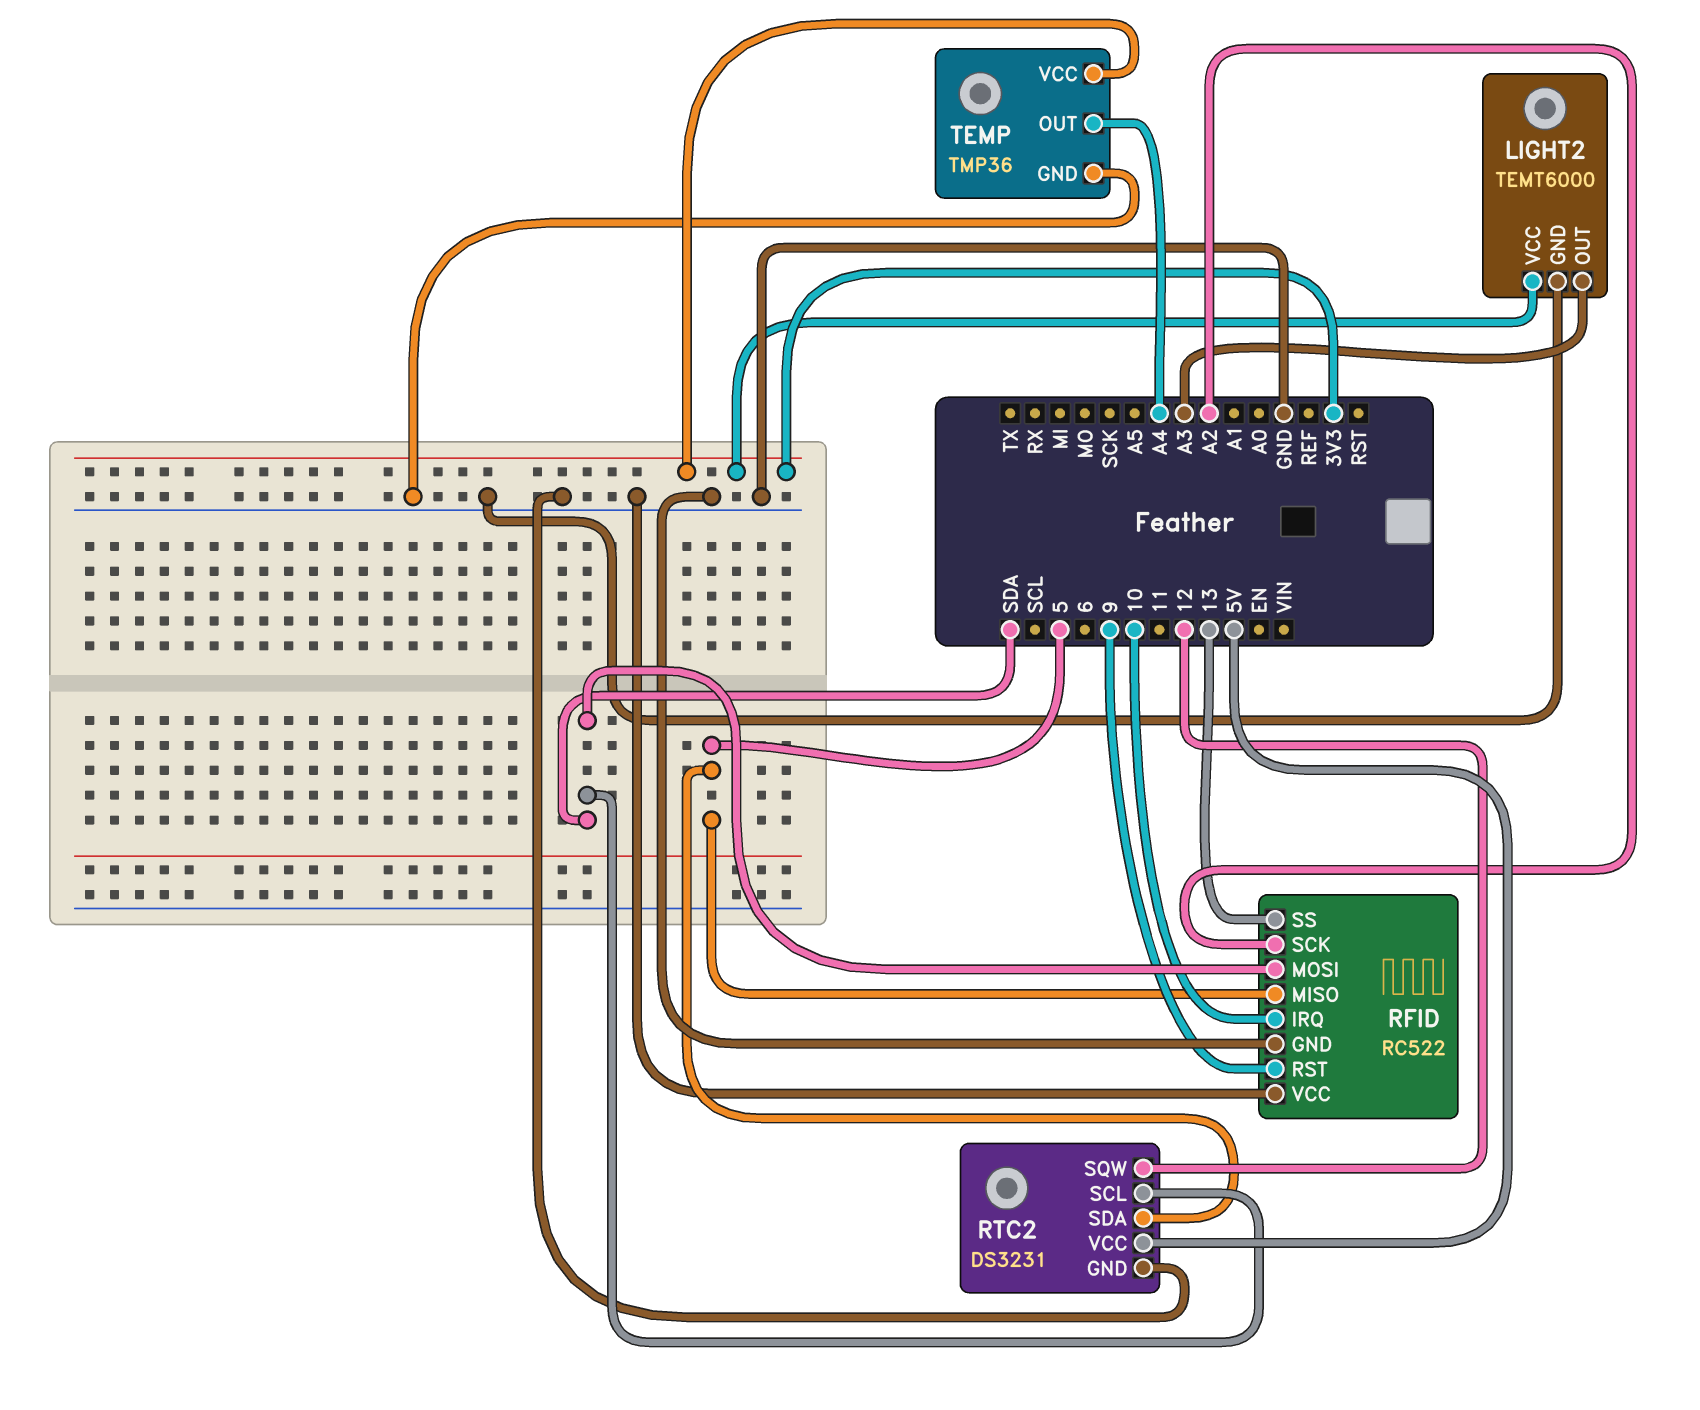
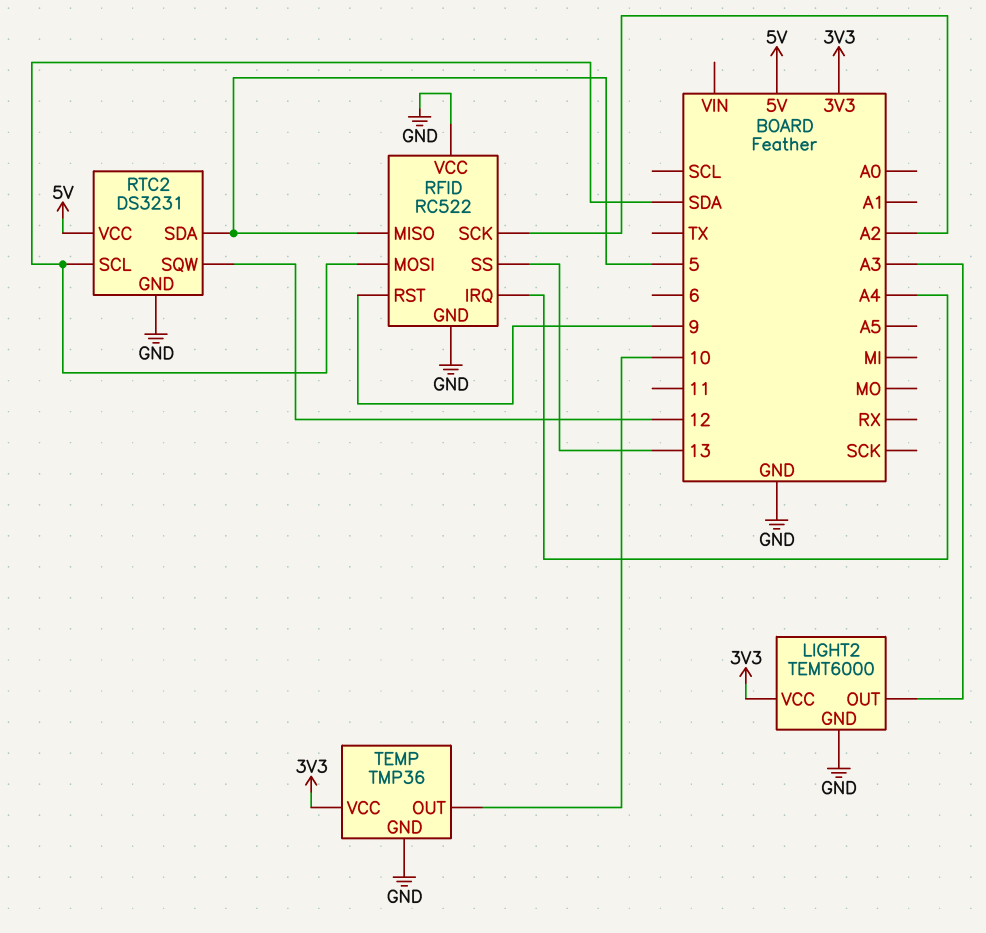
RFID pin IRQ: 10 -> A4
TEMP pin OUT: A4 -> 10

